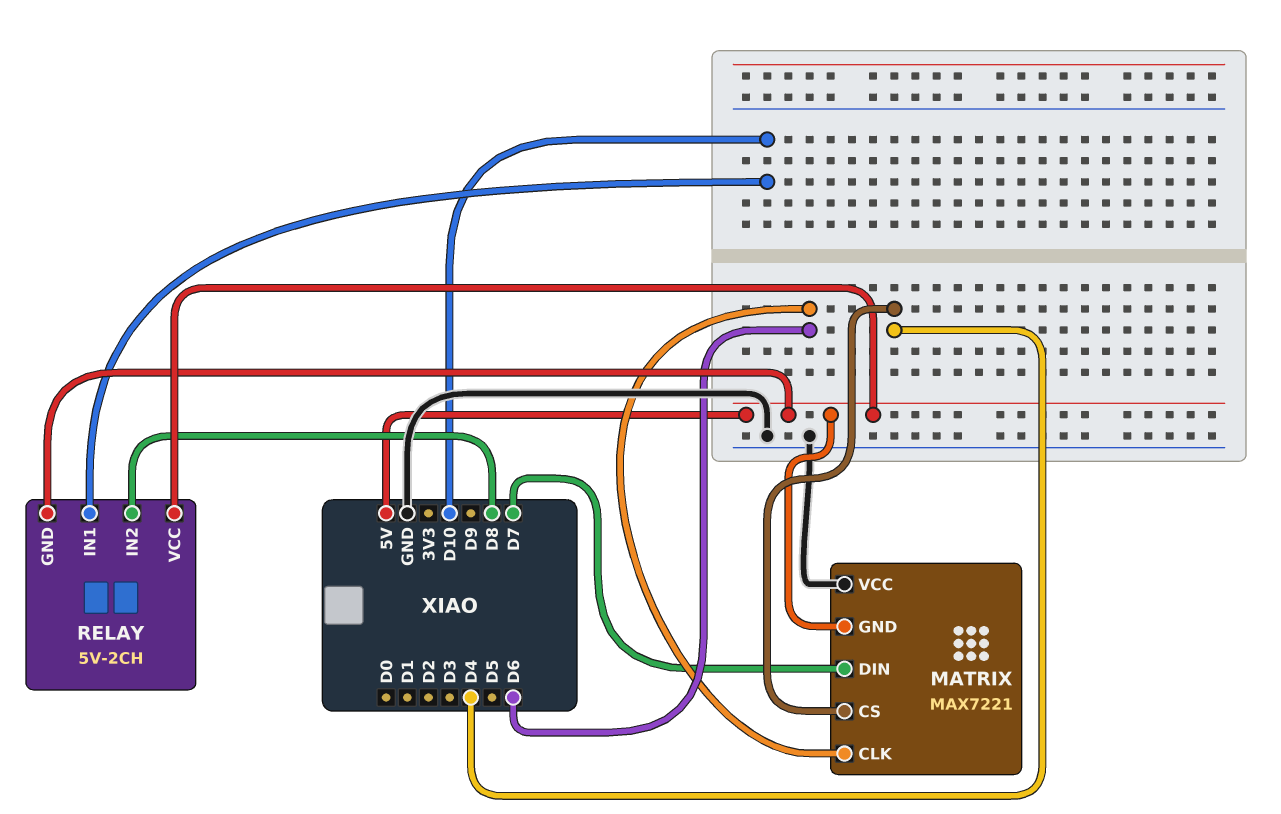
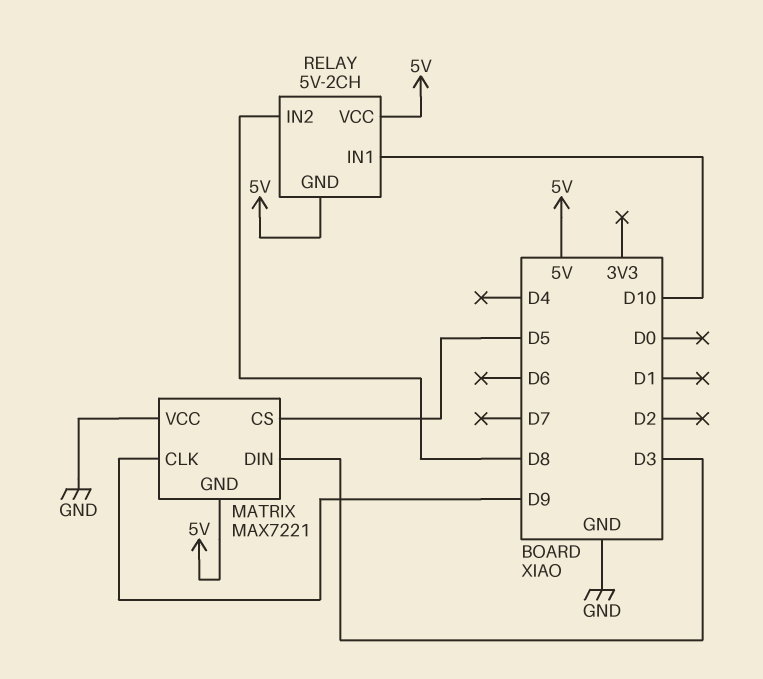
MATRIX pin CLK: D6 -> D9
MATRIX pin CS: D4 -> D5
MATRIX pin DIN: D7 -> D3

